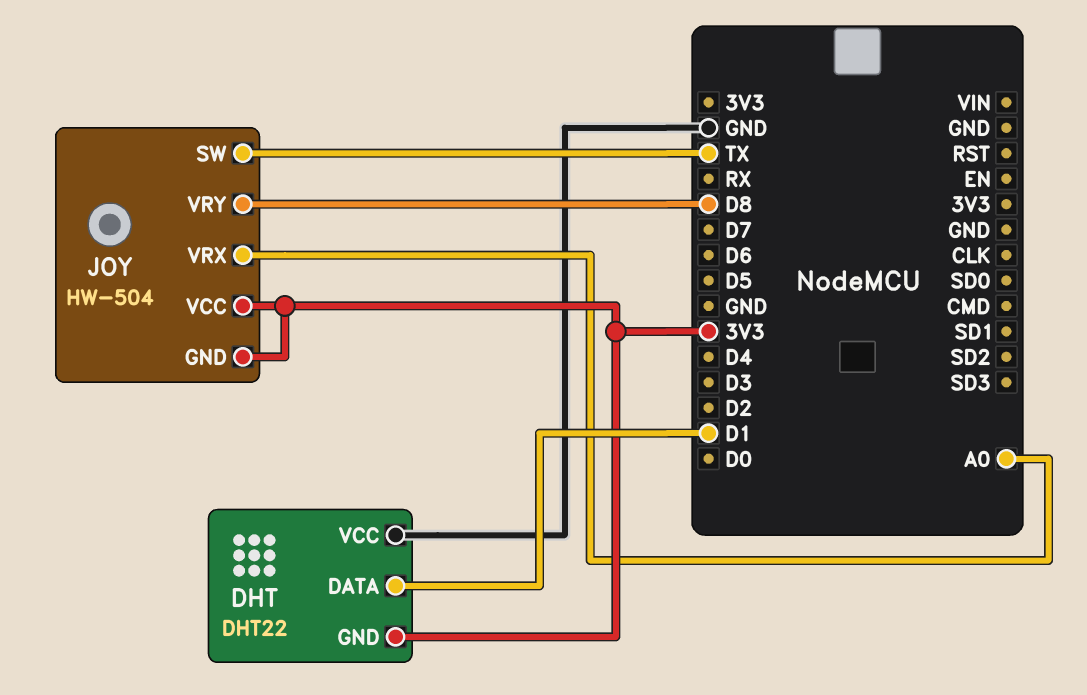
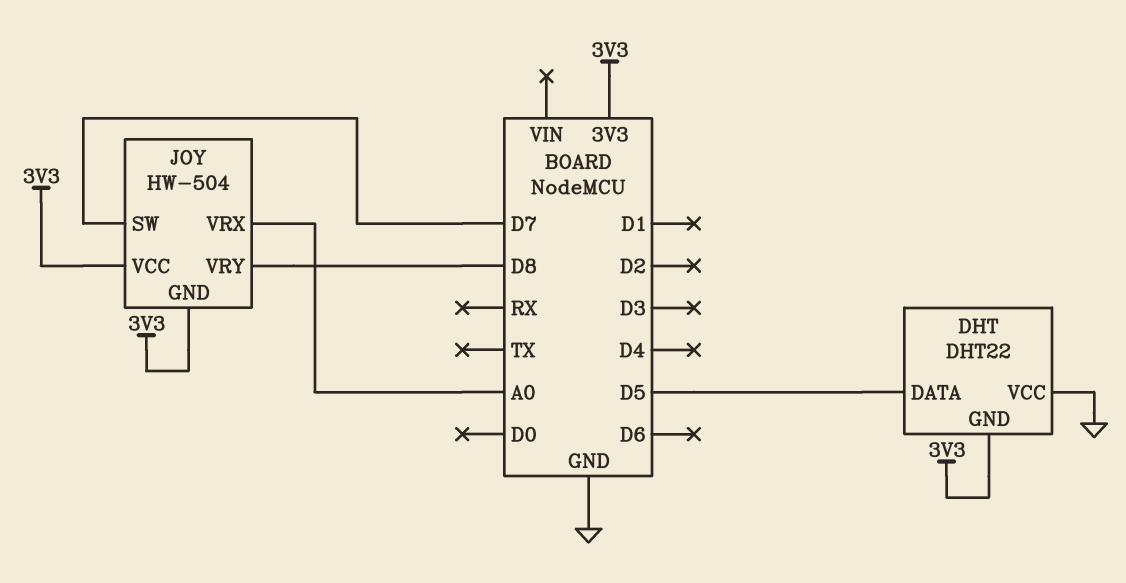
DHT pin DATA: D1 -> D5
JOY pin SW: TX -> D7

